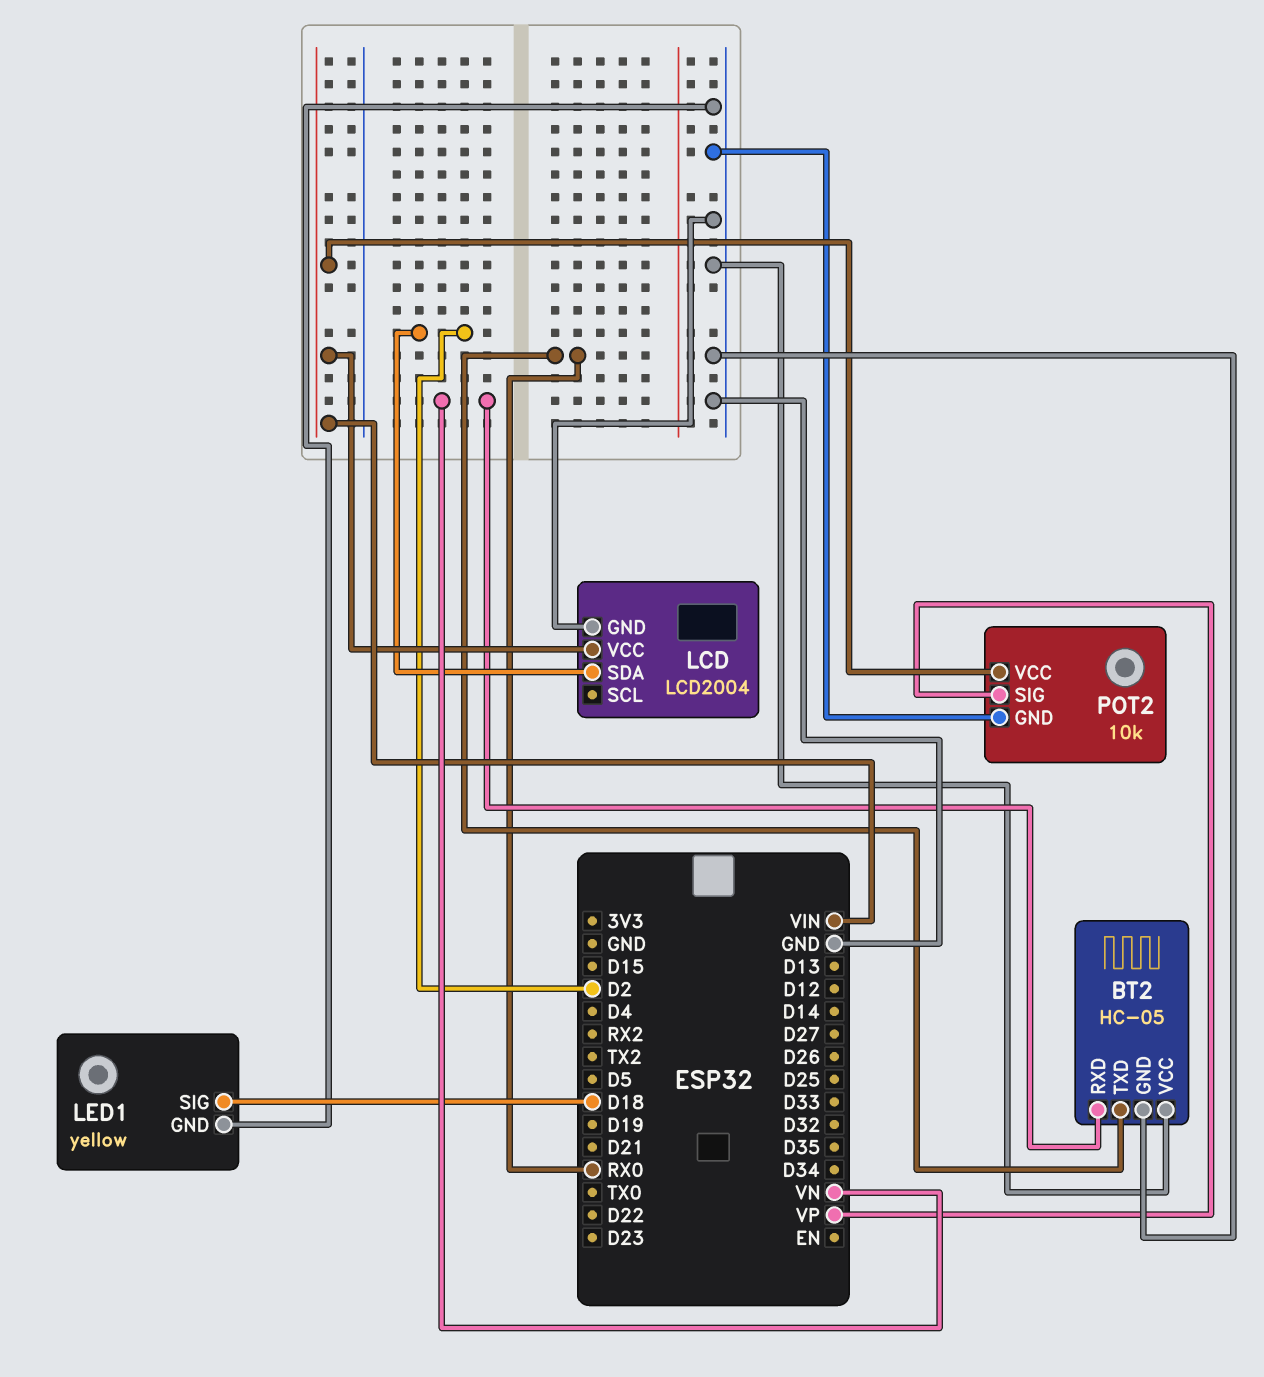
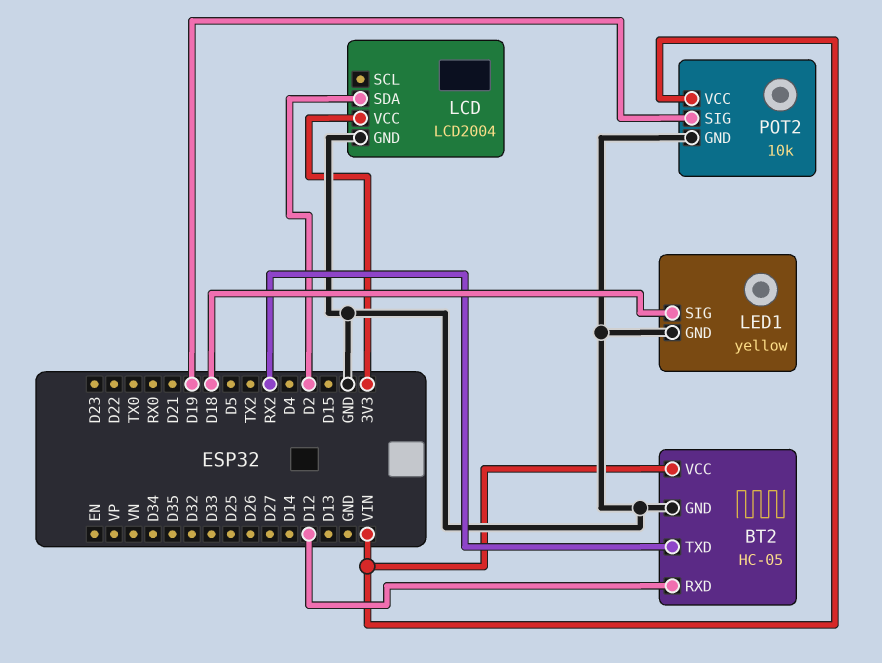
BT2 pin RXD: VN -> D12
BT2 pin TXD: RX0 -> RX2
BT2 pin VCC: GND -> VIN
LCD pin VCC: VIN -> 3V3
POT2 pin SIG: VP -> D19

